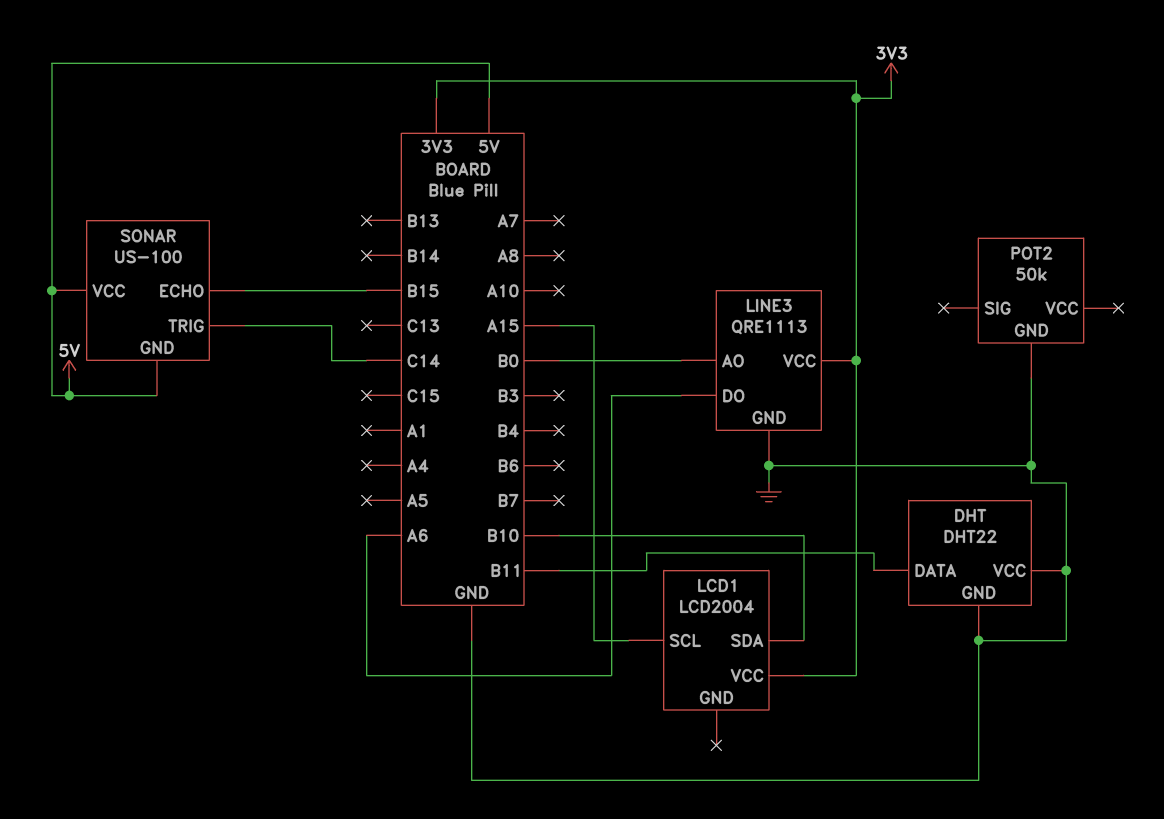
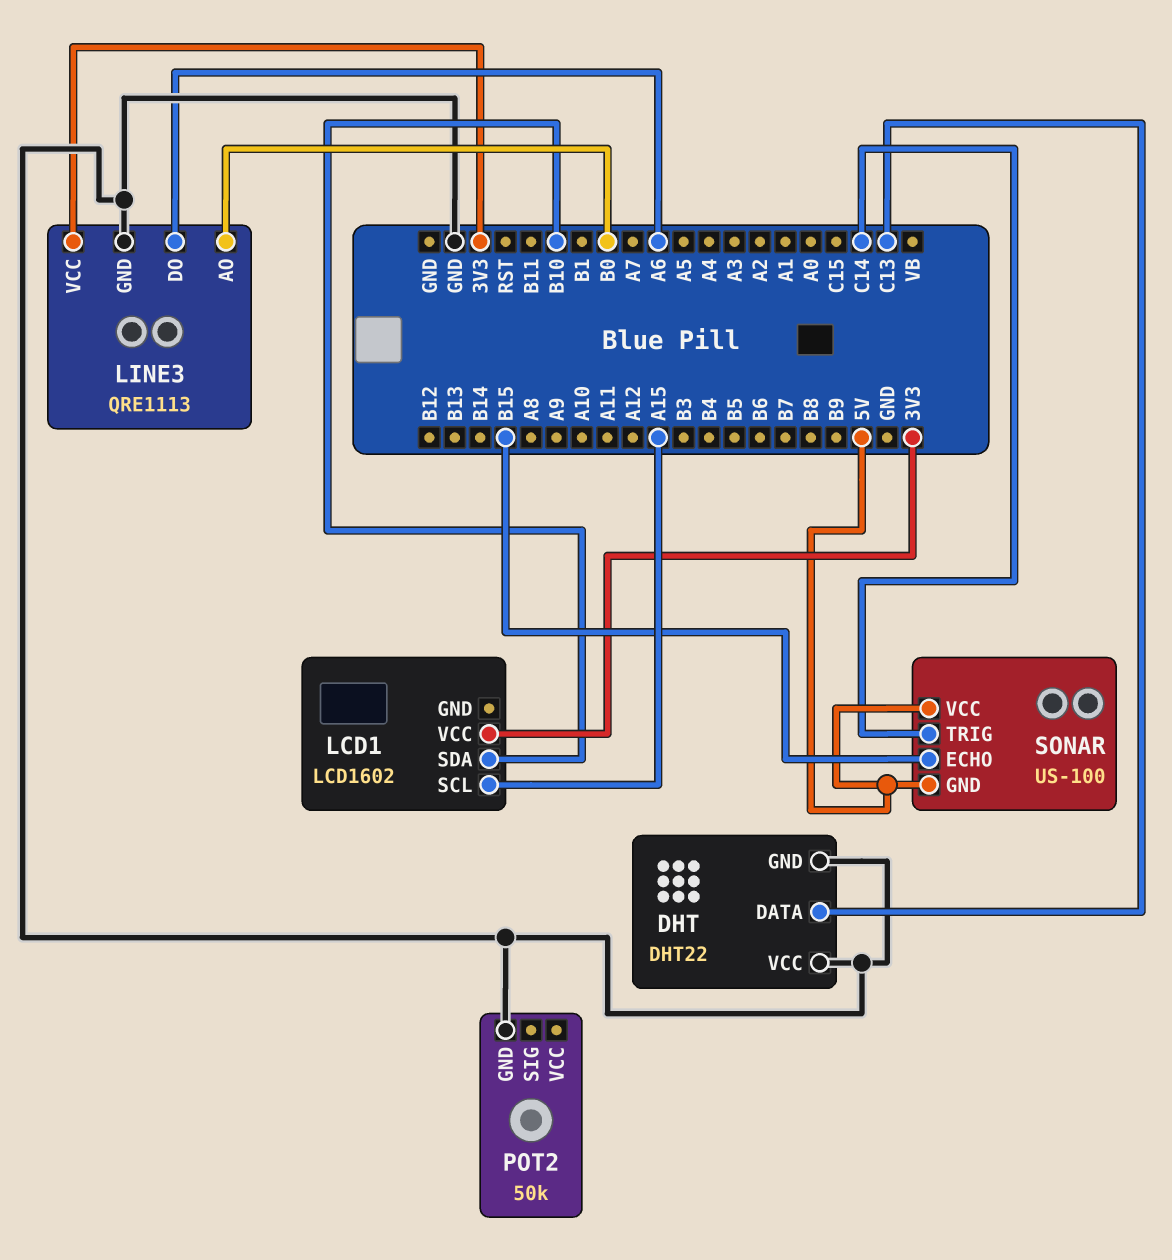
DHT pin DATA: B11 -> C13
LCD1: LCD2004 -> LCD1602

